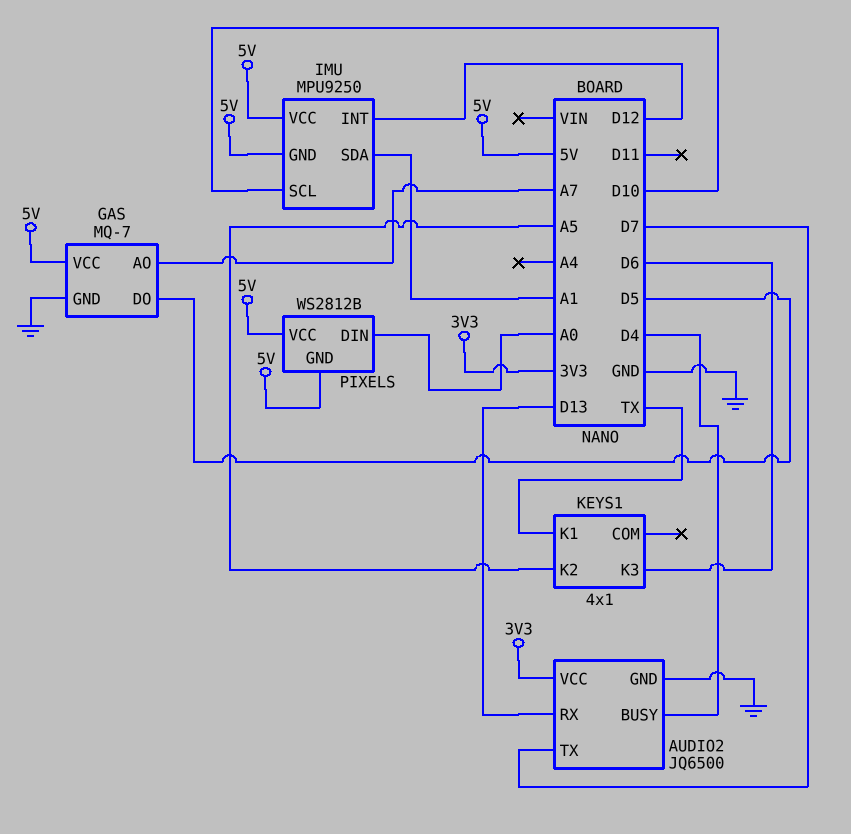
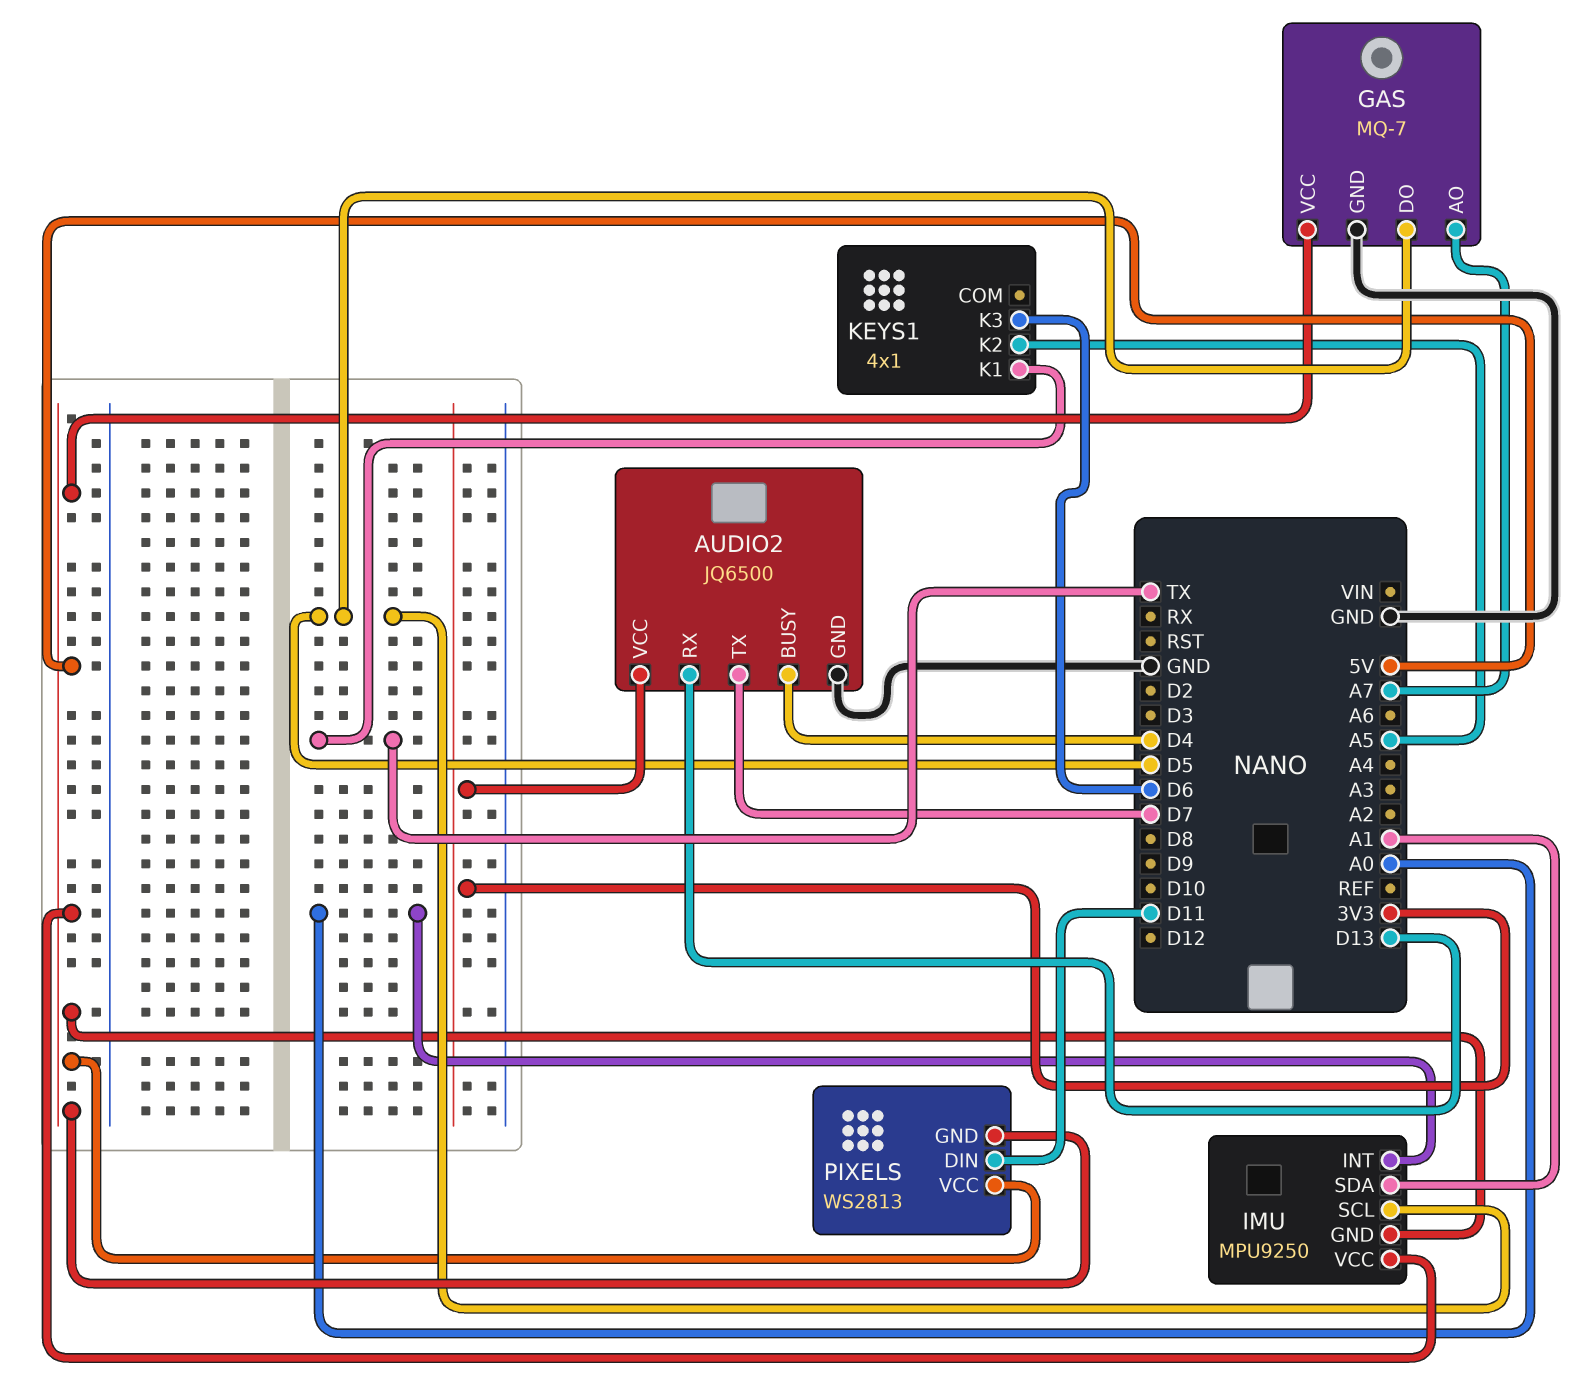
IMU pin INT: D12 -> A0
IMU pin SCL: D10 -> D5
PIXELS: WS2812B -> WS2813
PIXELS pin DIN: A0 -> D11

